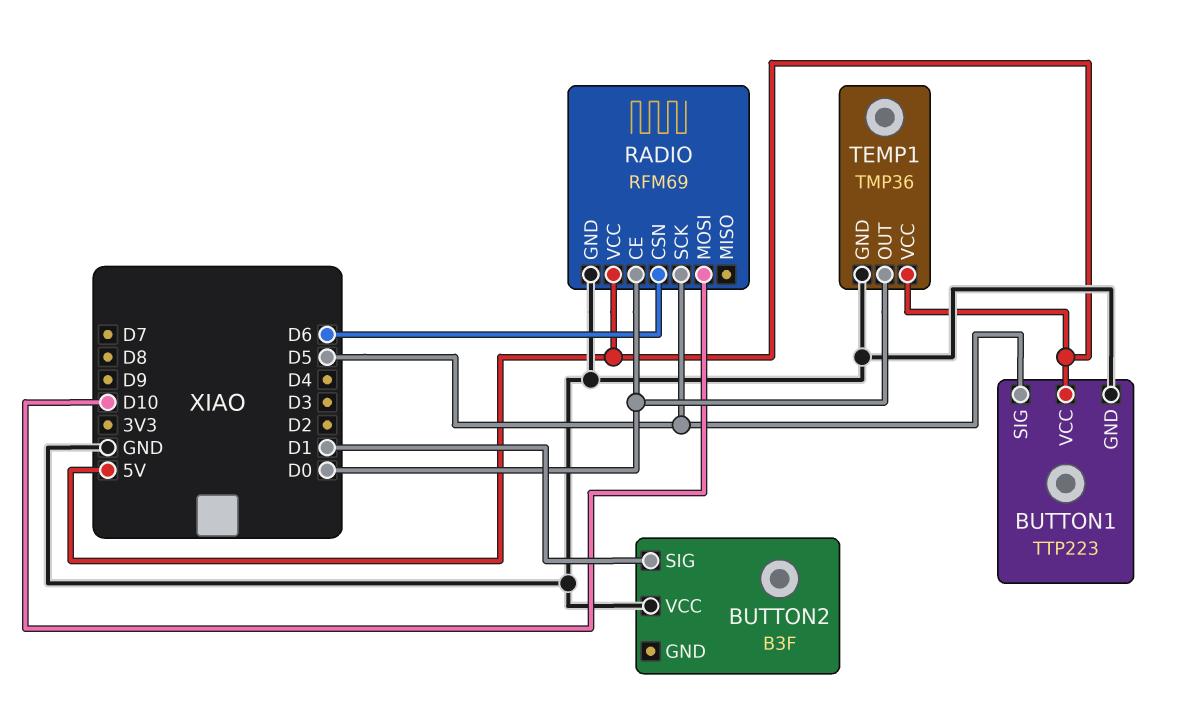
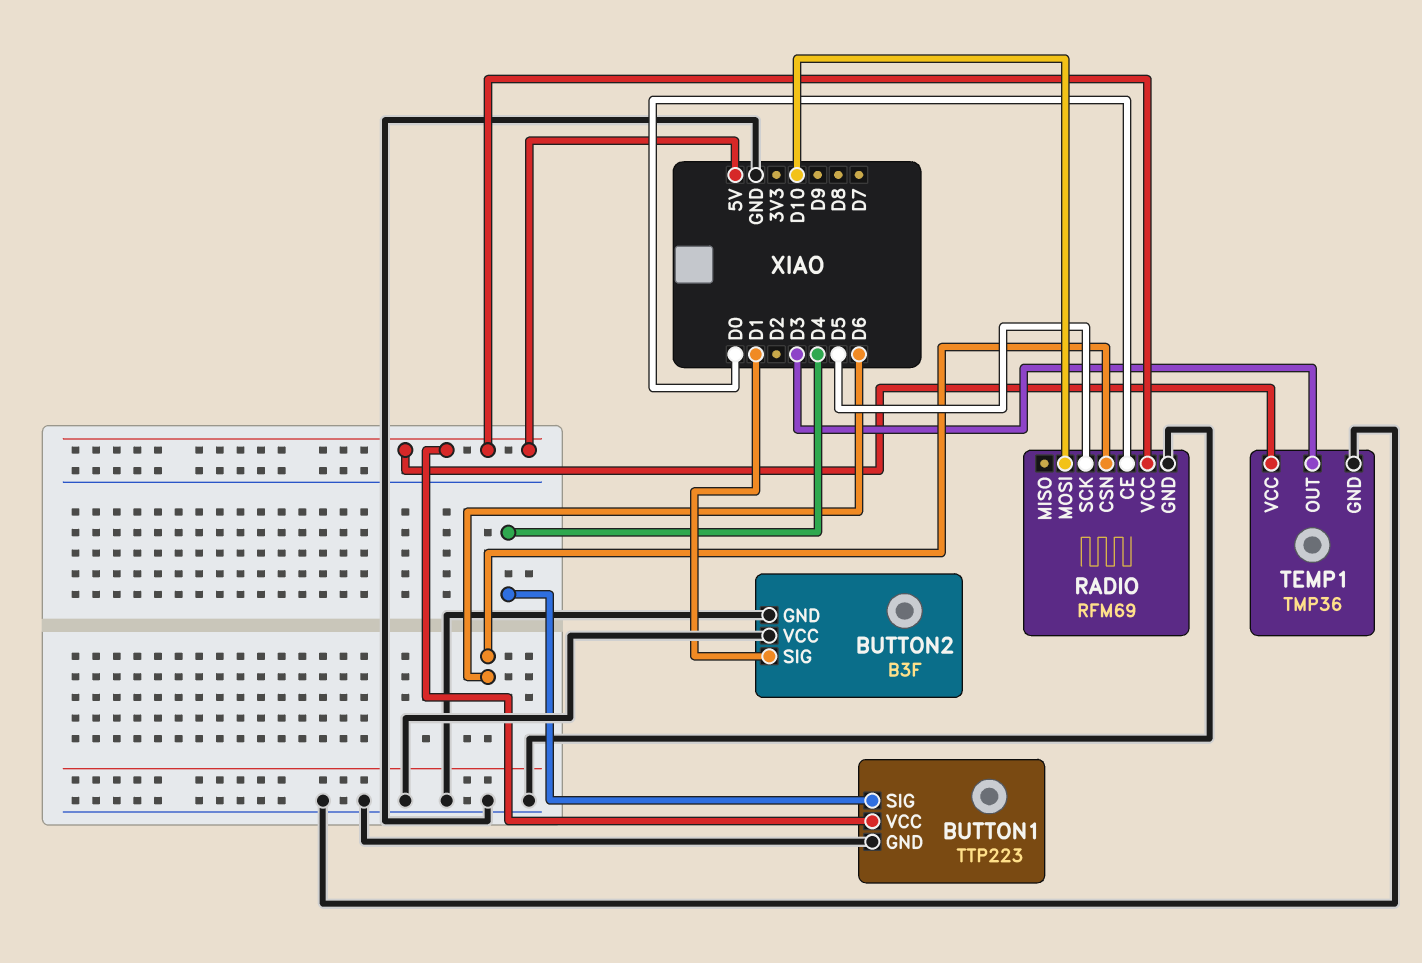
BUTTON1 pin SIG: D5 -> D4
BUTTON2 pin GND: none -> GND
TEMP1 pin OUT: D0 -> D3

